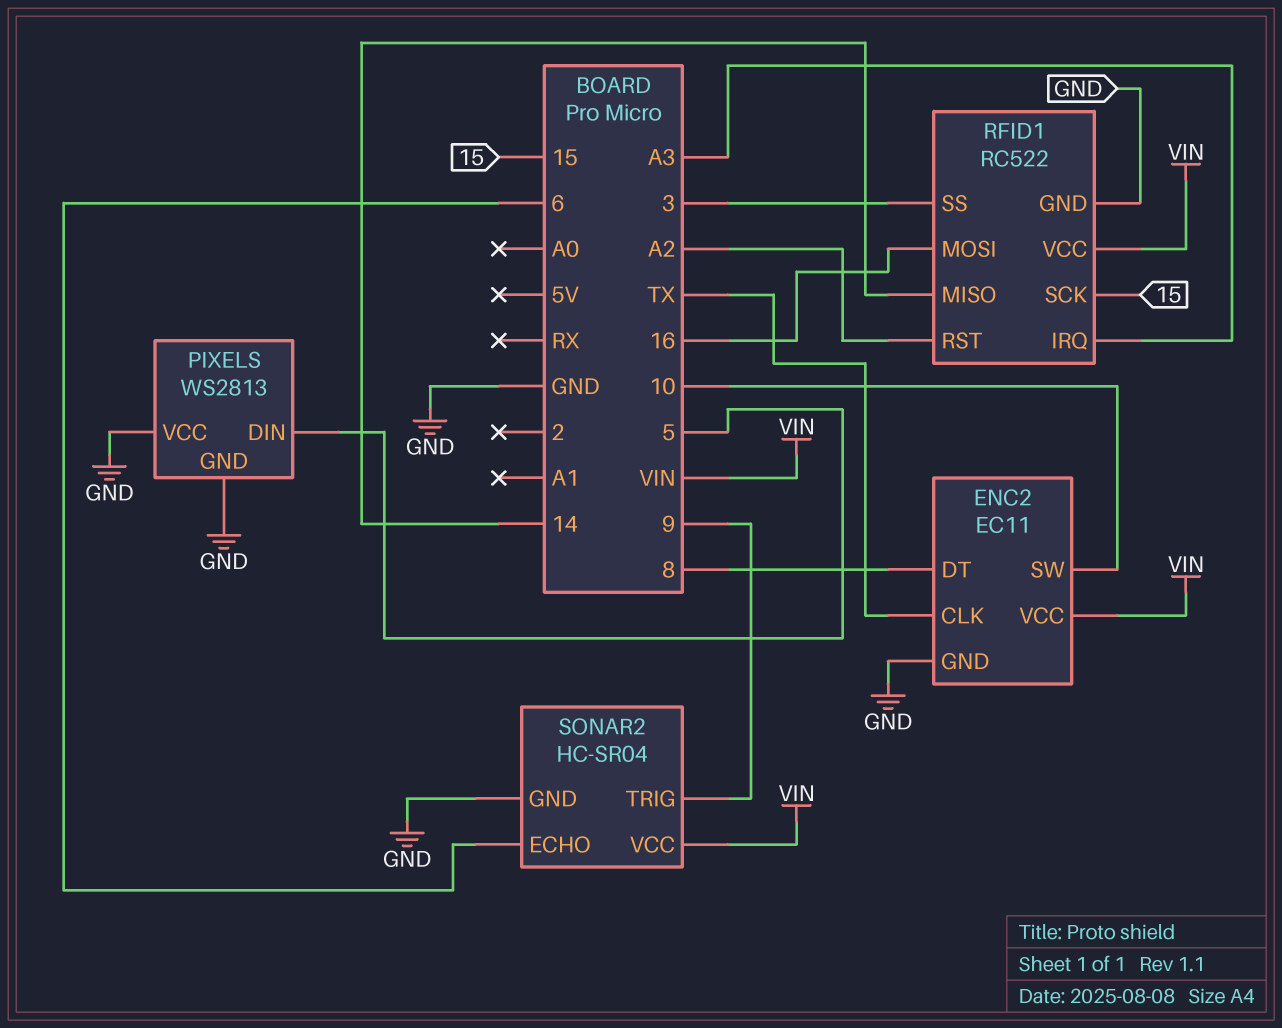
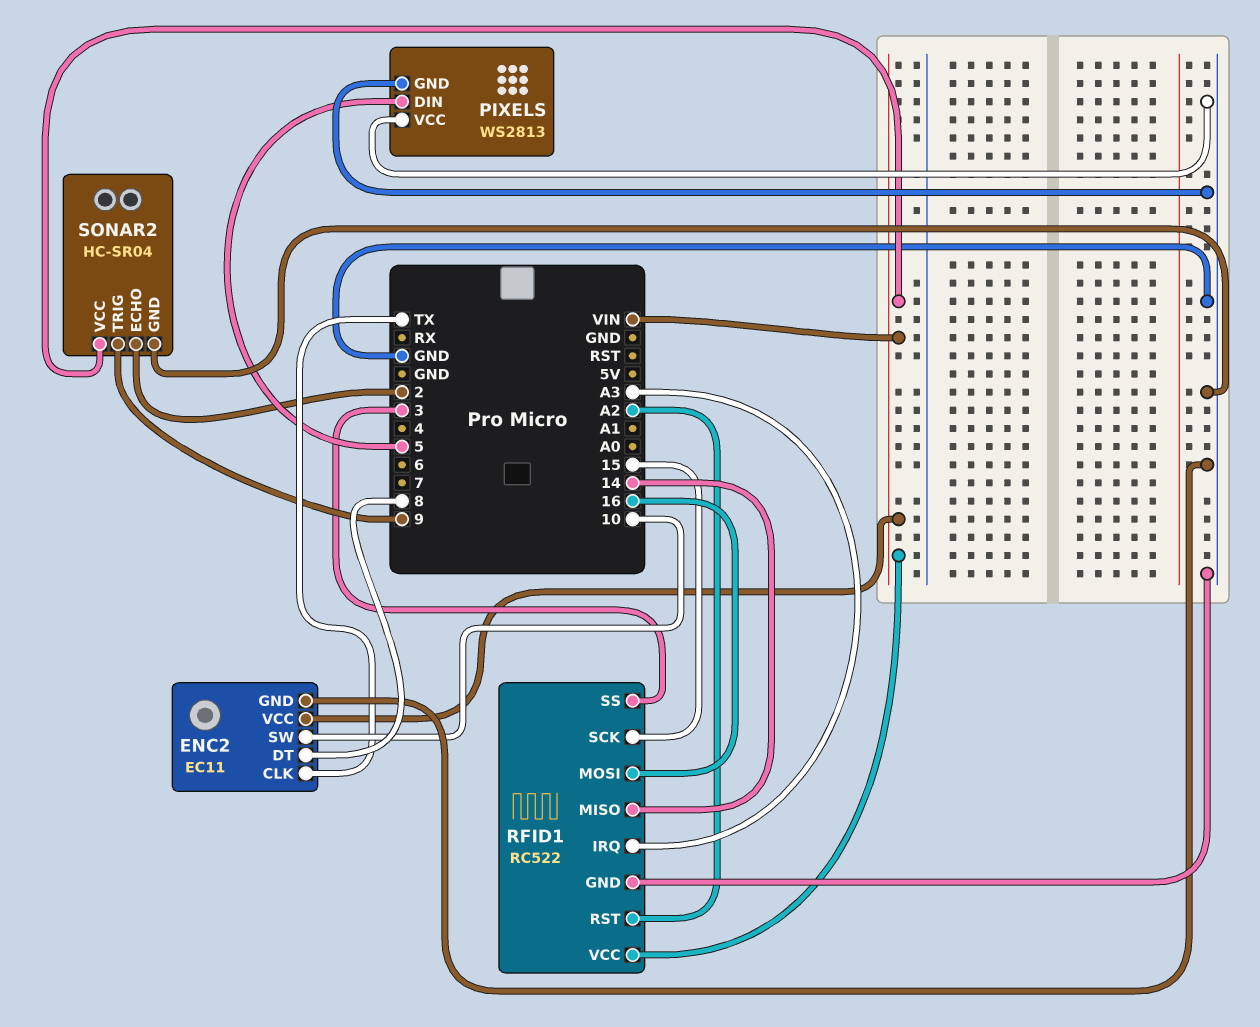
SONAR2 pin ECHO: 6 -> 2

